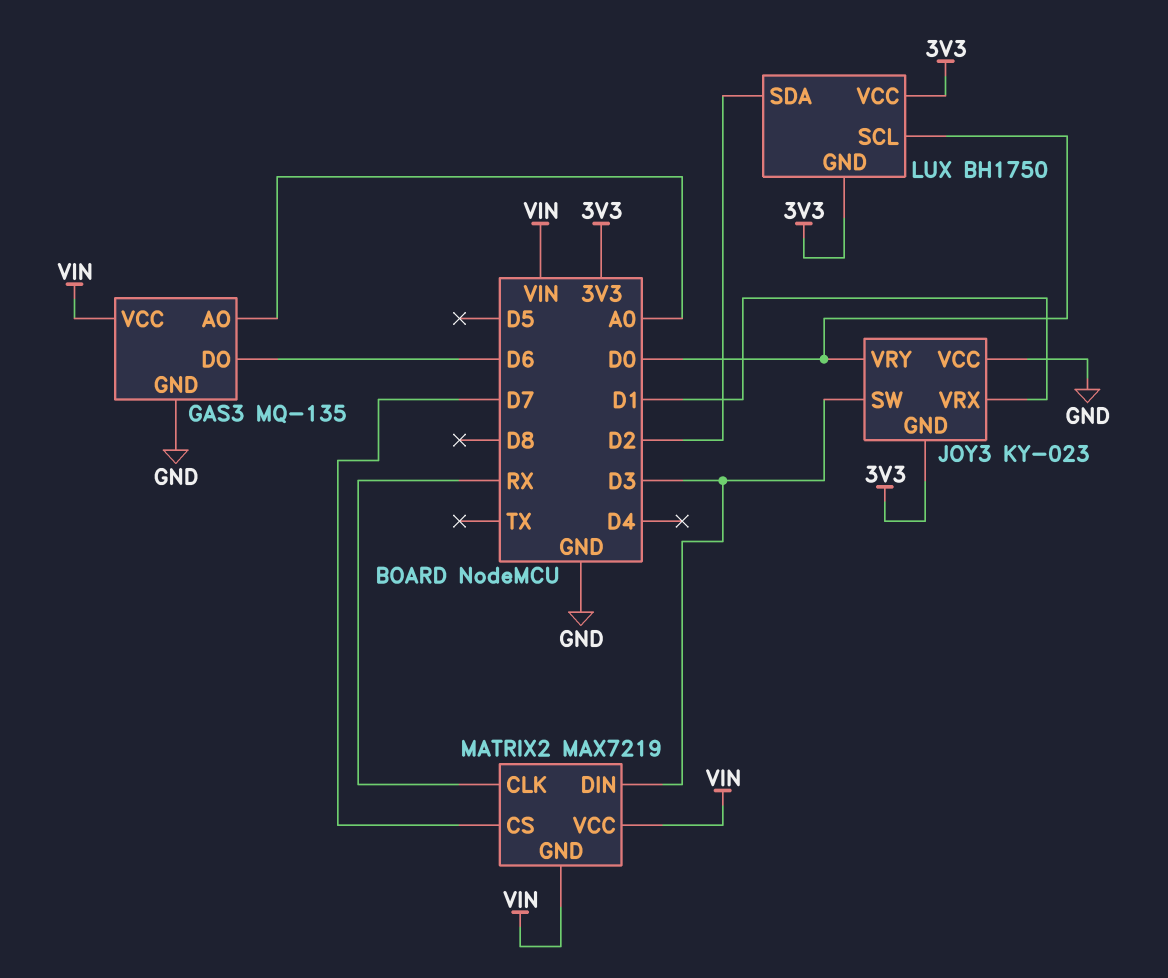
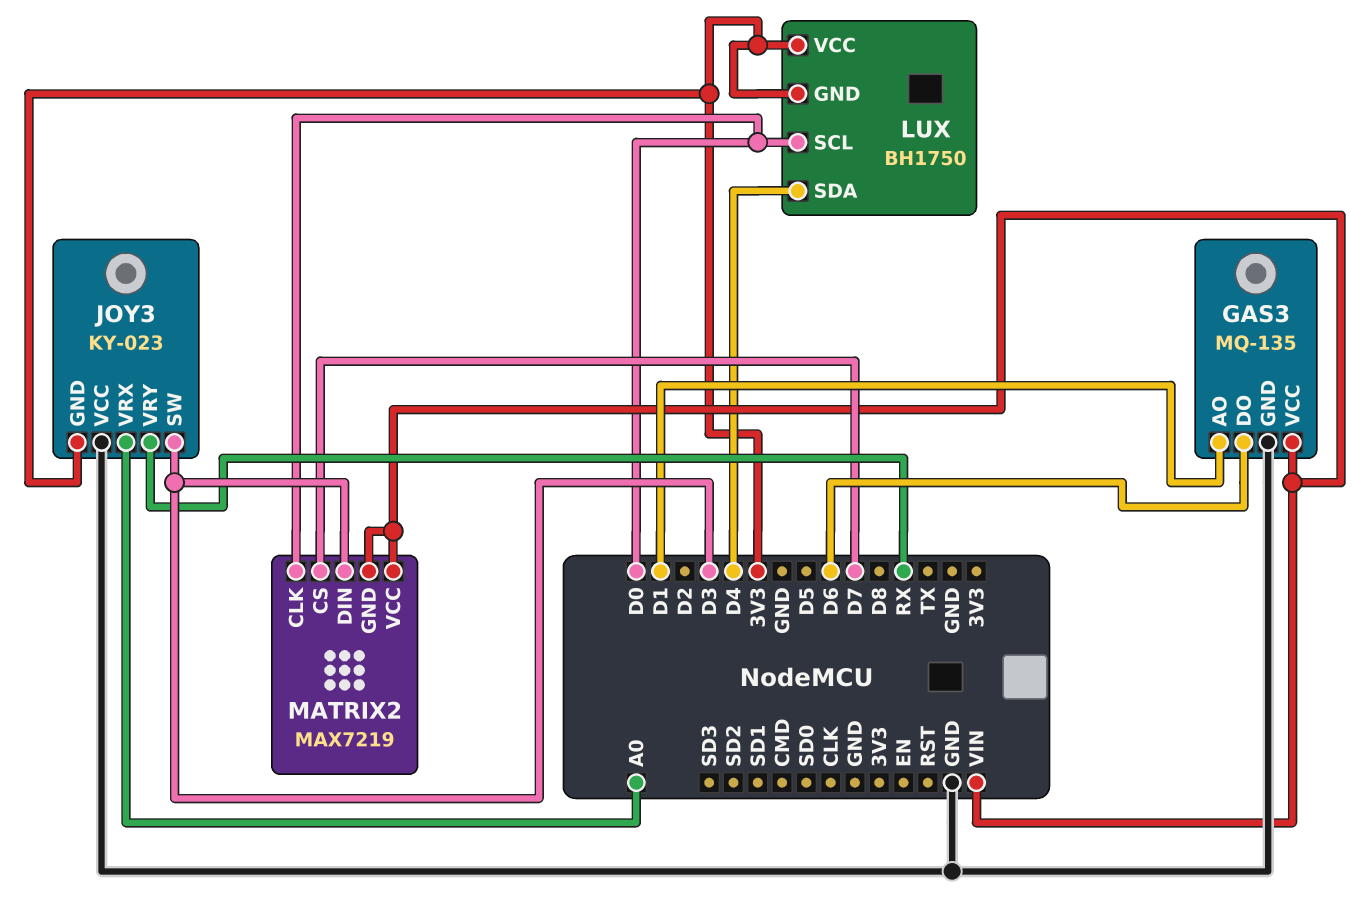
GAS3 pin AO: A0 -> D1
JOY3 pin VRX: D1 -> A0
JOY3 pin VRY: D0 -> RX
LUX pin SDA: D2 -> D4
MATRIX2 pin CLK: RX -> D0

